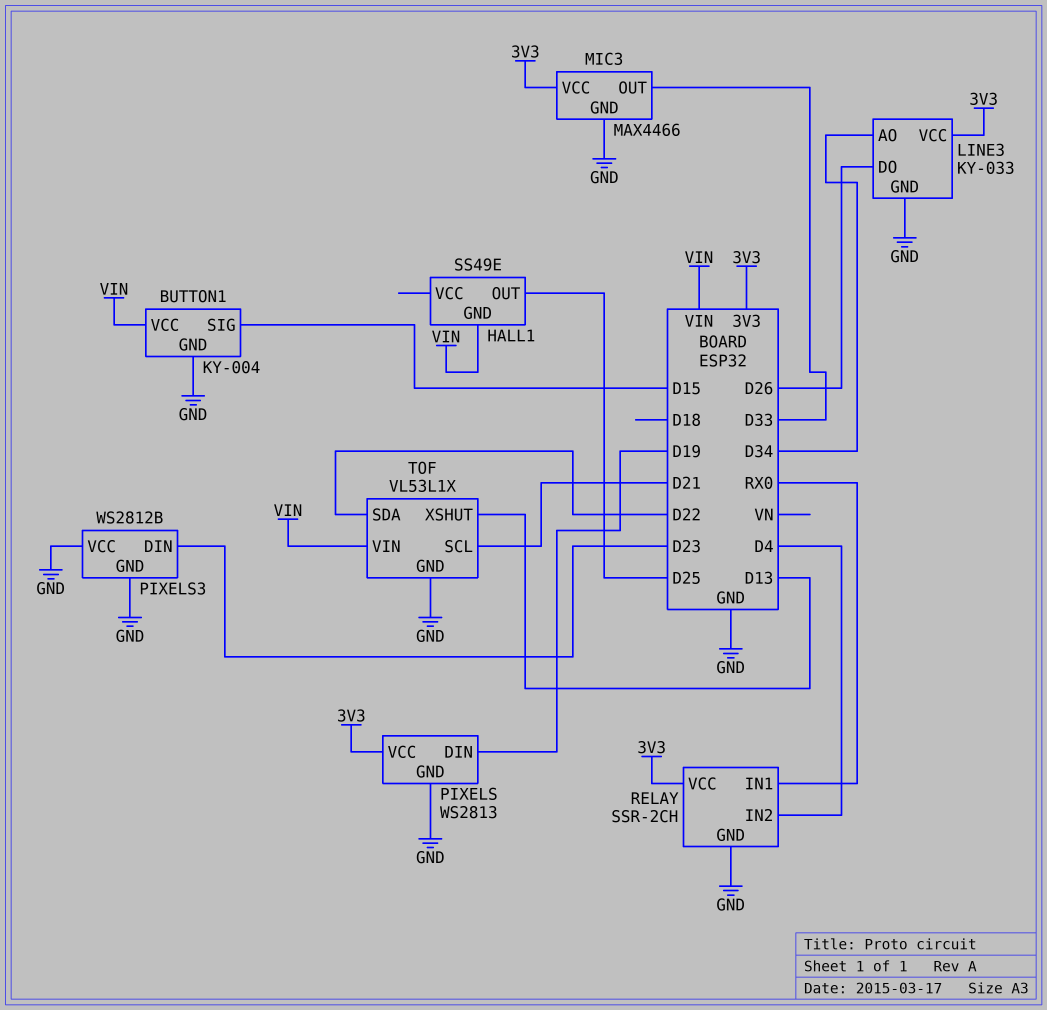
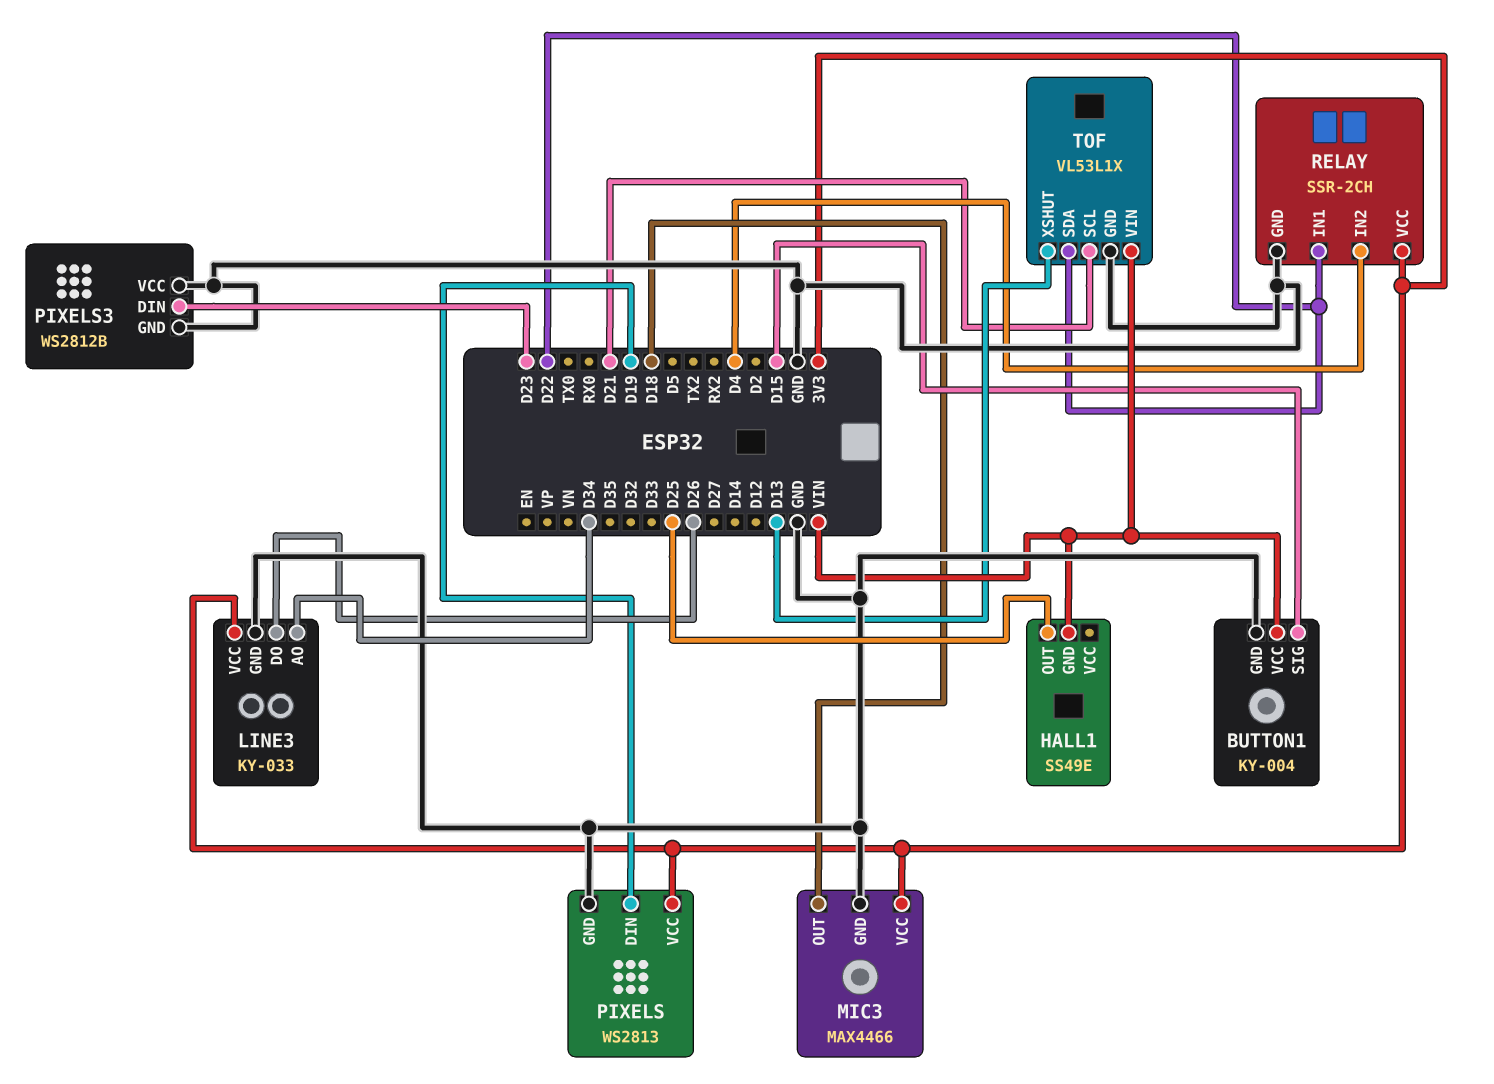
MIC3 pin OUT: D33 -> D18
RELAY pin IN1: RX0 -> D22

